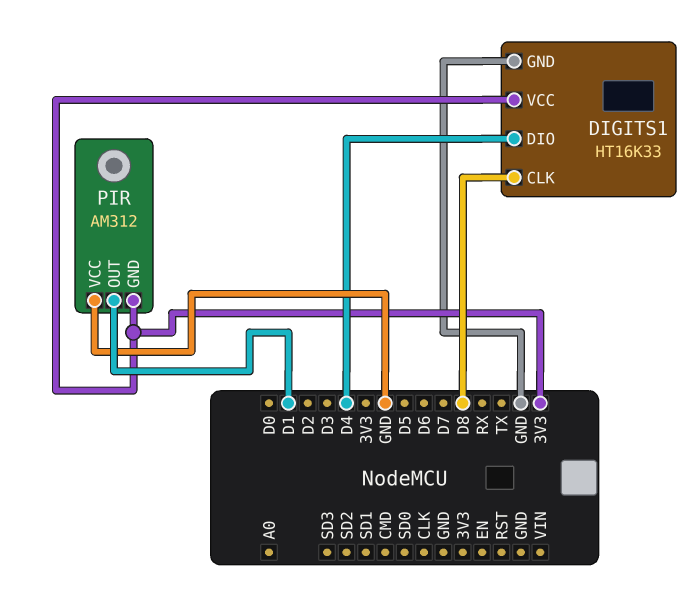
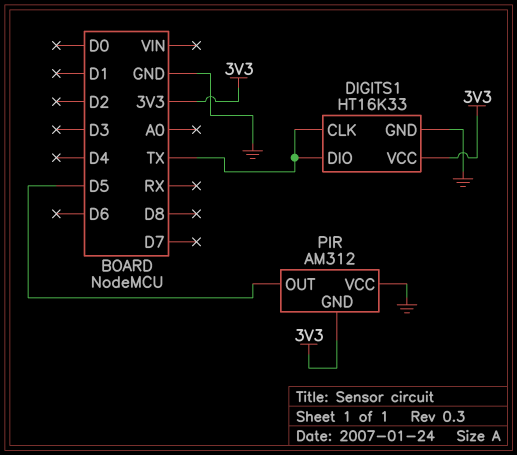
DIGITS1 pin CLK: D8 -> TX
DIGITS1 pin DIO: D4 -> TX
PIR pin OUT: D1 -> D5

